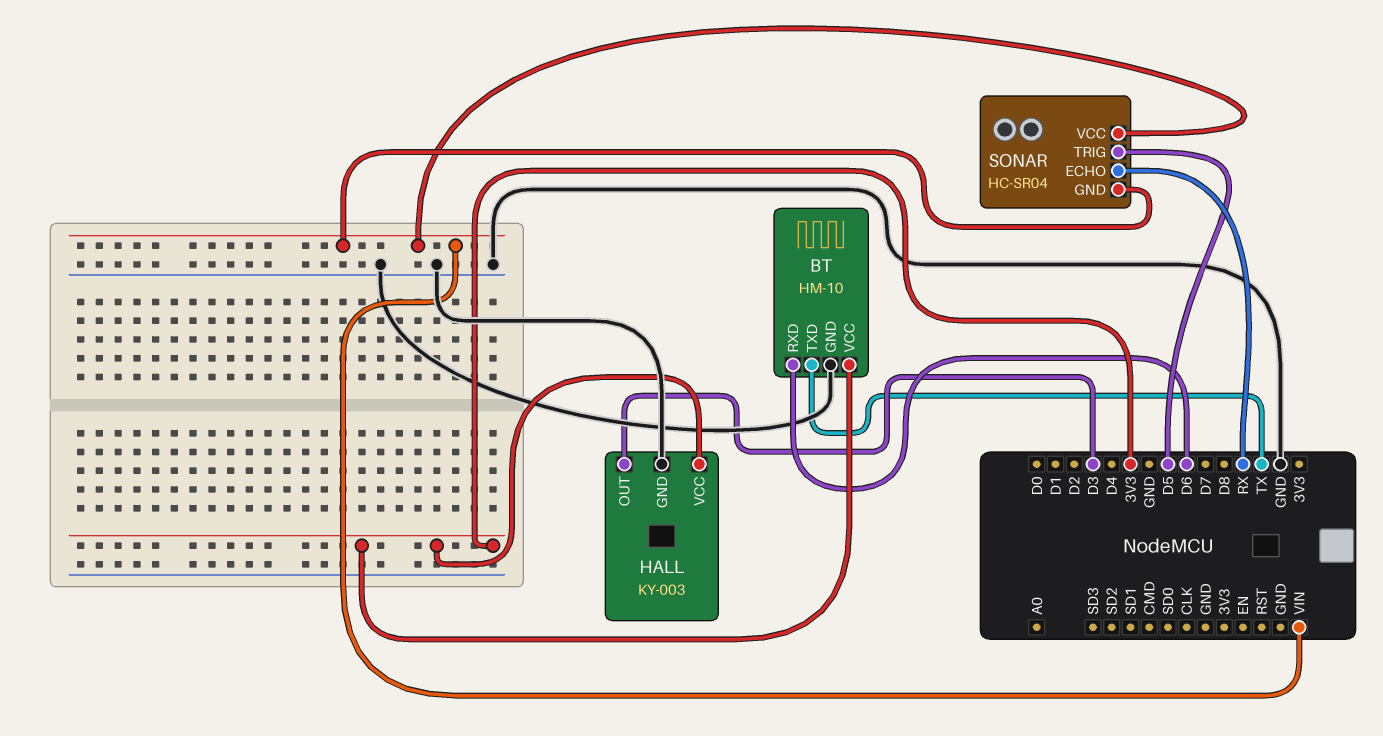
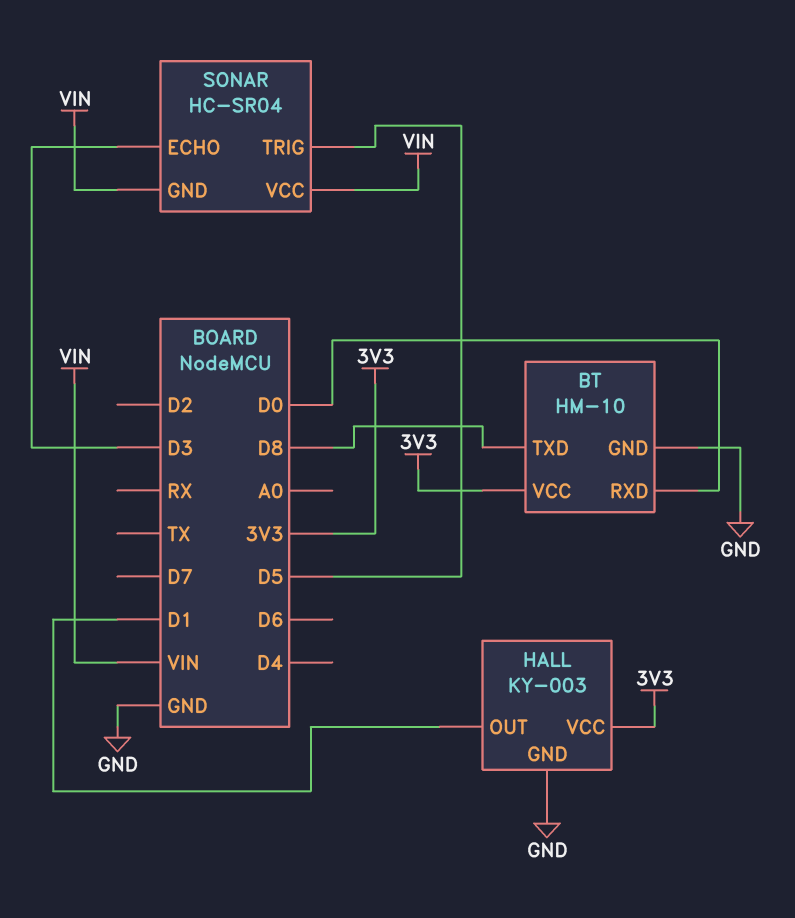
BT pin RXD: D6 -> D0
BT pin TXD: TX -> D8
HALL pin OUT: D3 -> D1
SONAR pin ECHO: RX -> D3

